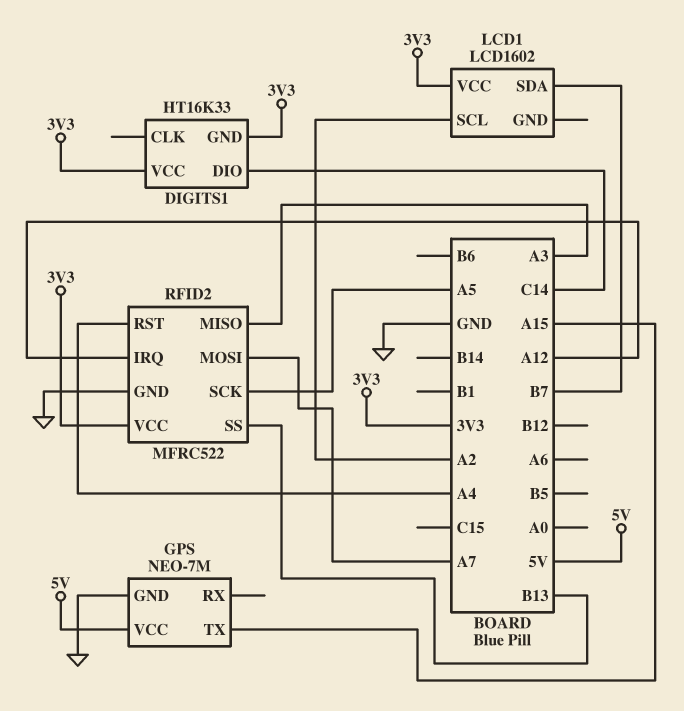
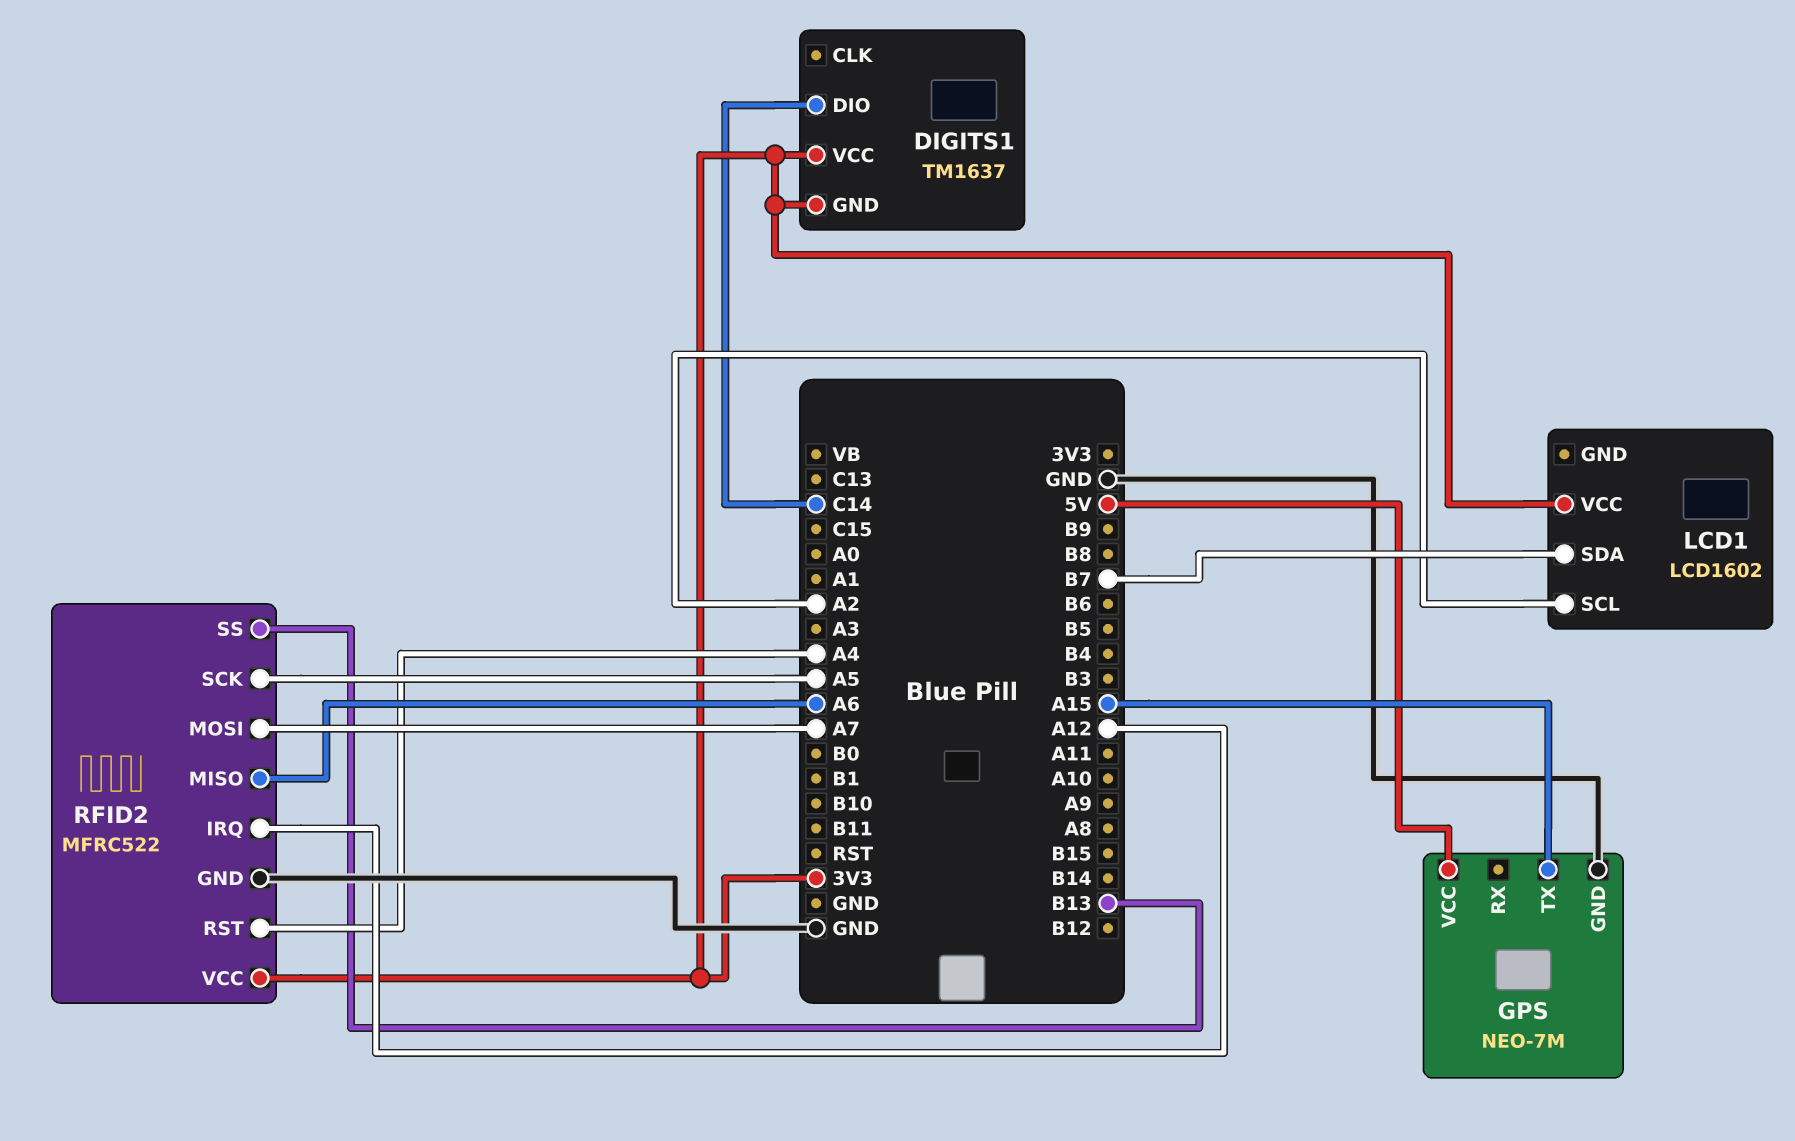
DIGITS1: HT16K33 -> TM1637
RFID2 pin MISO: A3 -> A6

